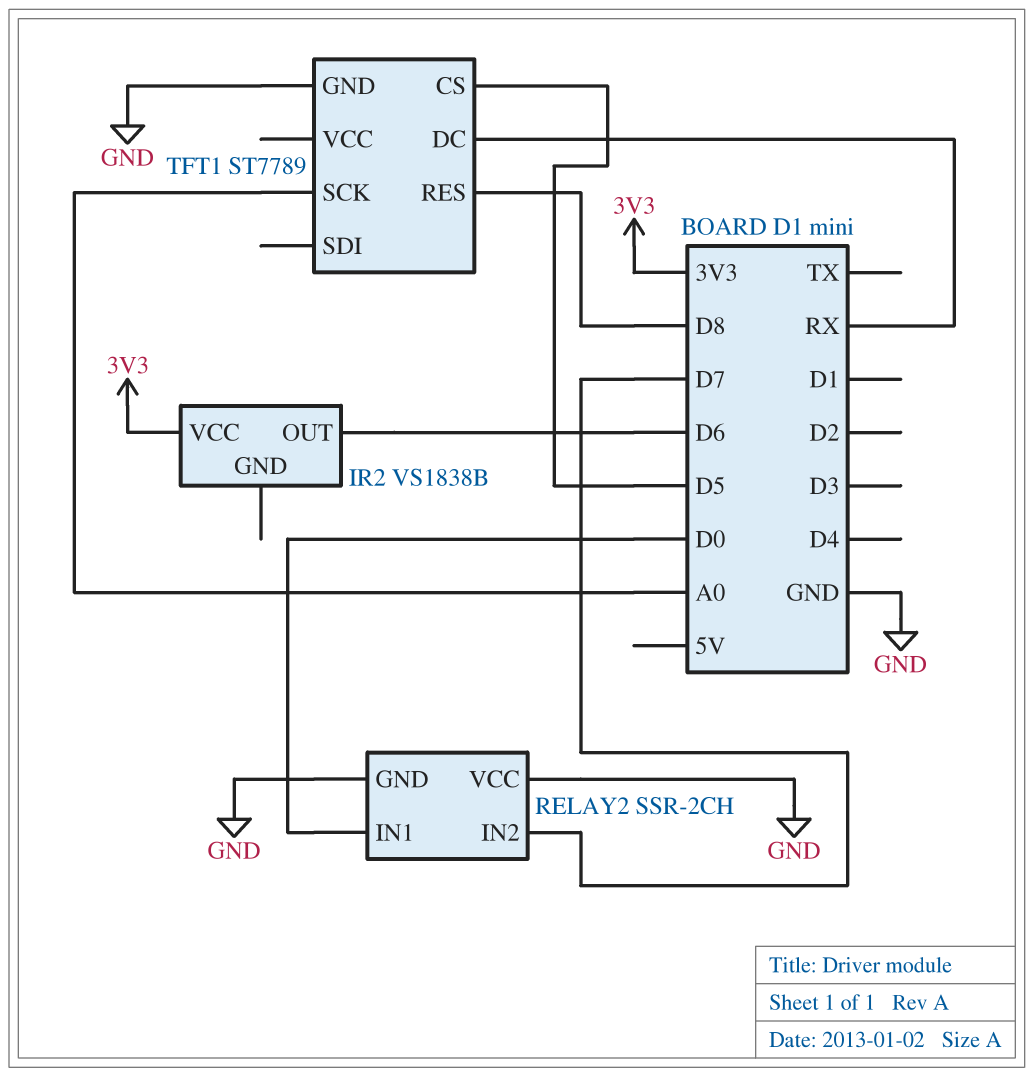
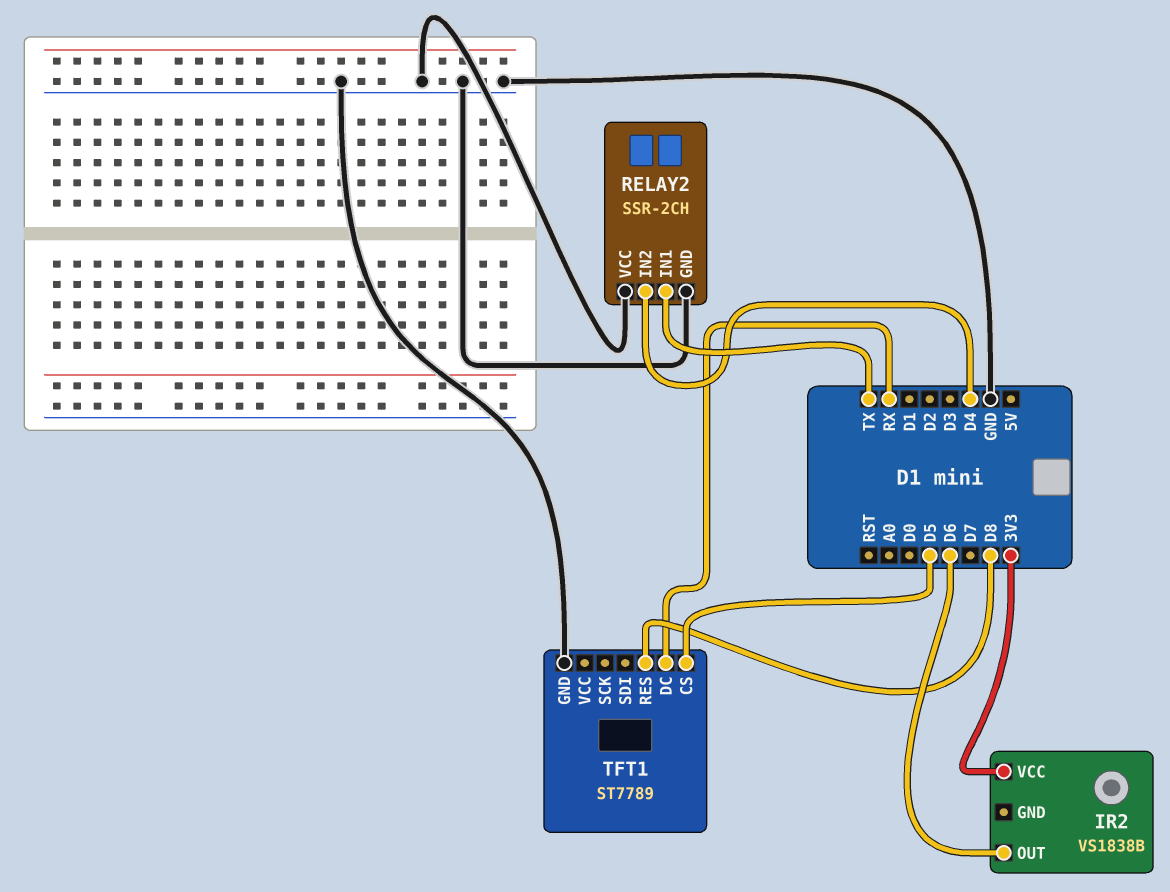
RELAY2 pin IN1: D0 -> TX
RELAY2 pin IN2: D7 -> D4
TFT1 pin SCK: A0 -> none

